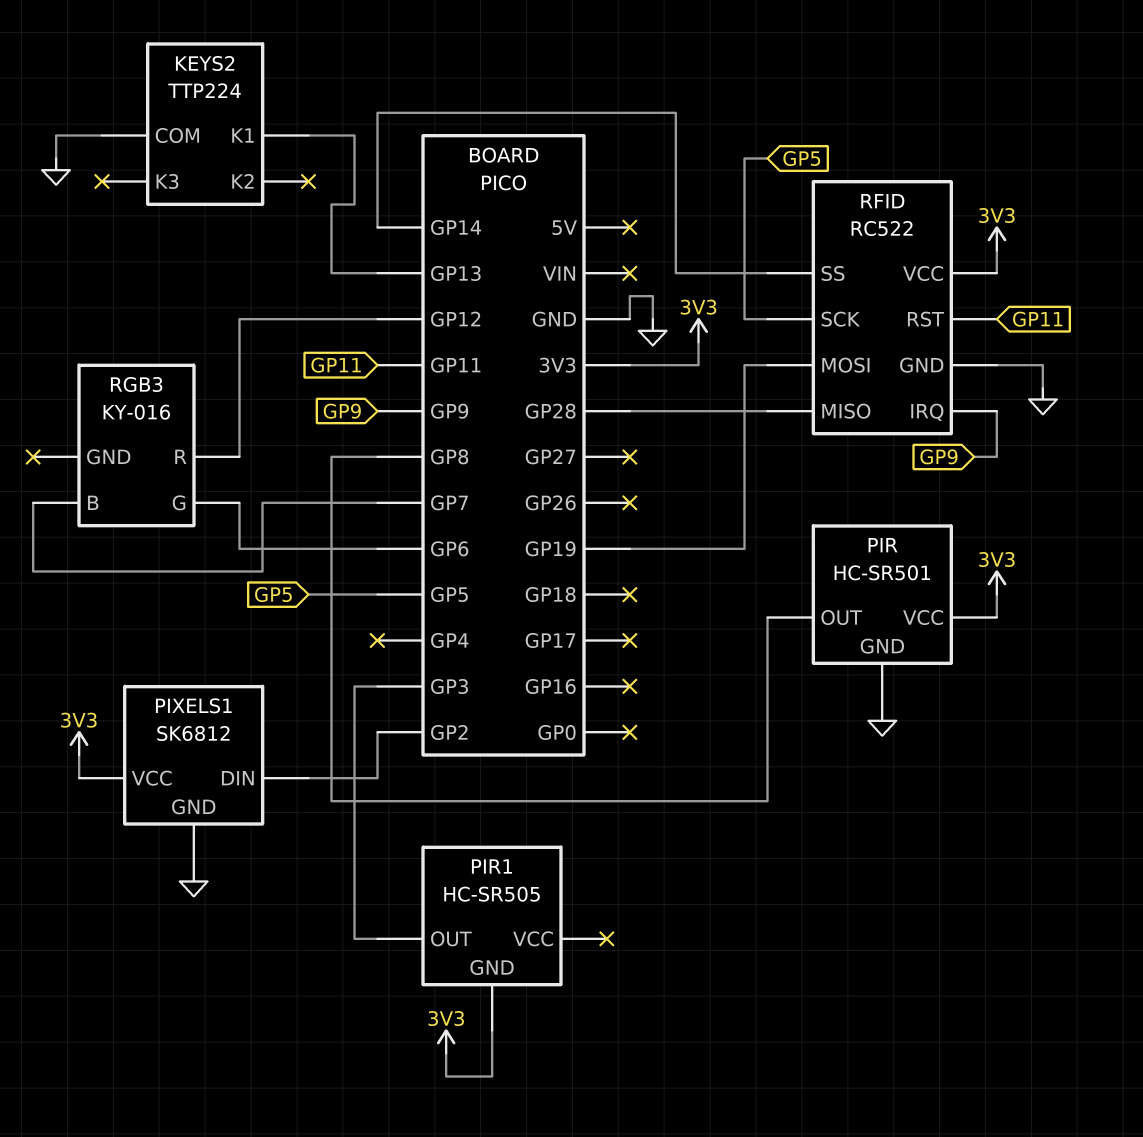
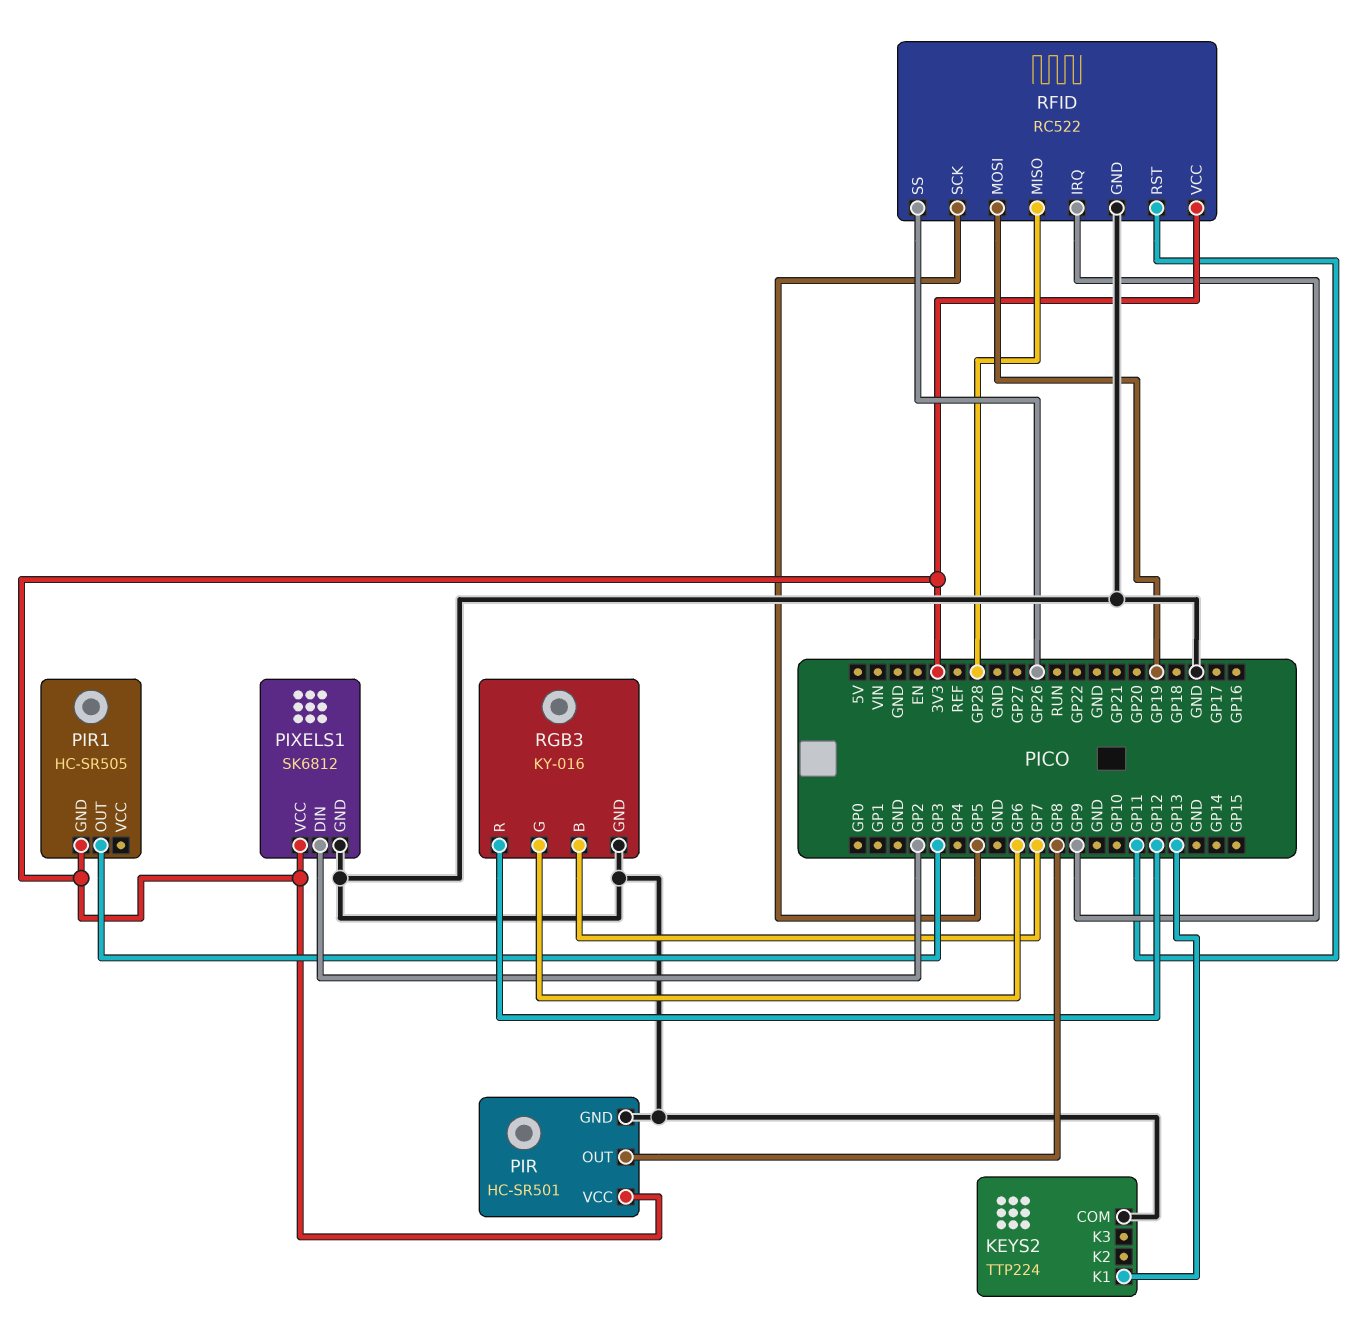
RFID pin SS: GP14 -> GP26
RGB3 pin GND: none -> GND

